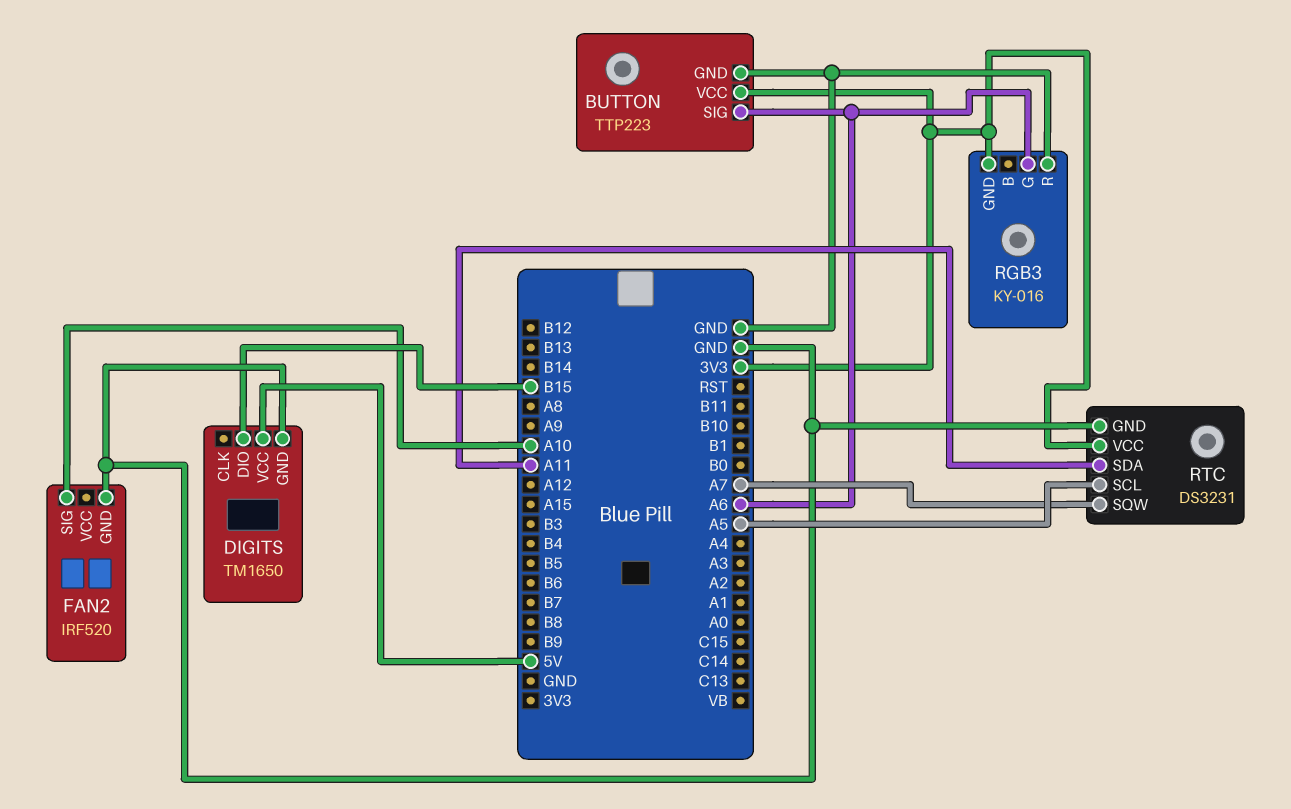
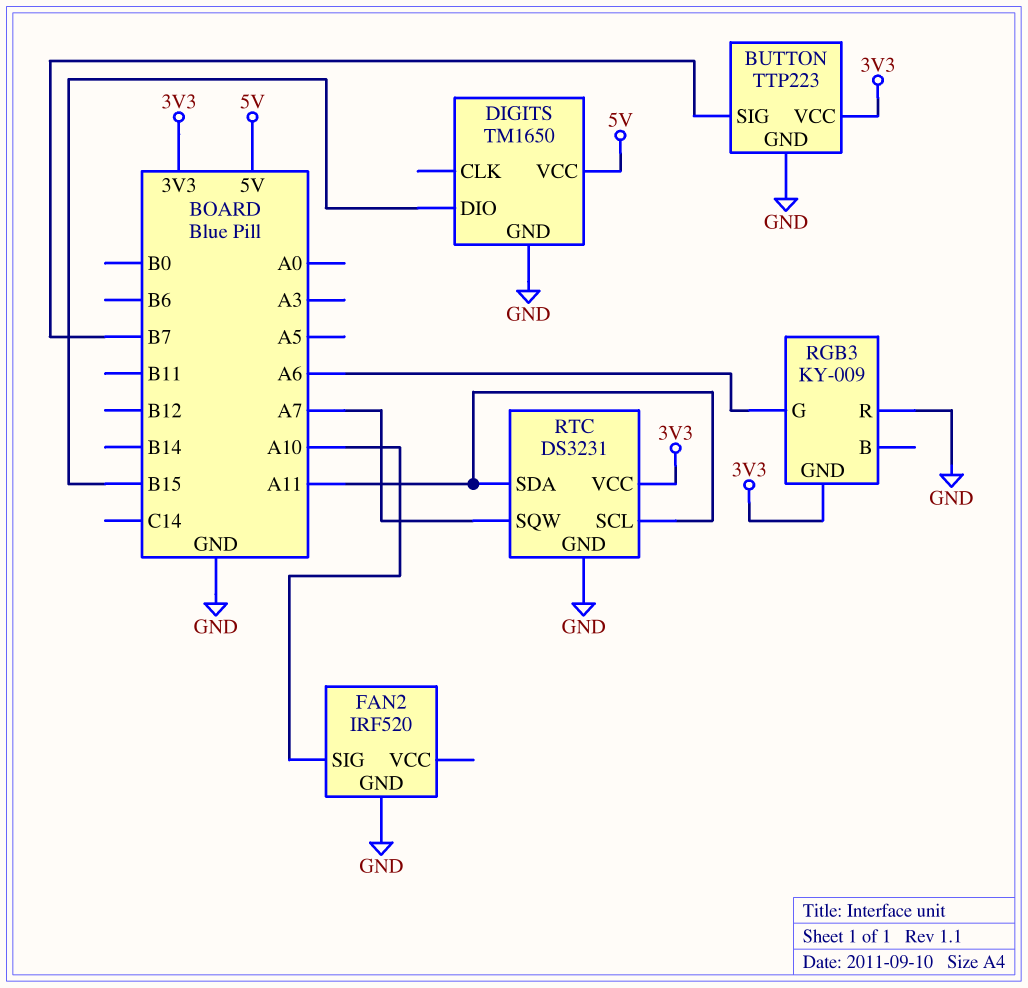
BUTTON pin SIG: A6 -> B7
RGB3: KY-016 -> KY-009
RTC pin SCL: A5 -> A11

